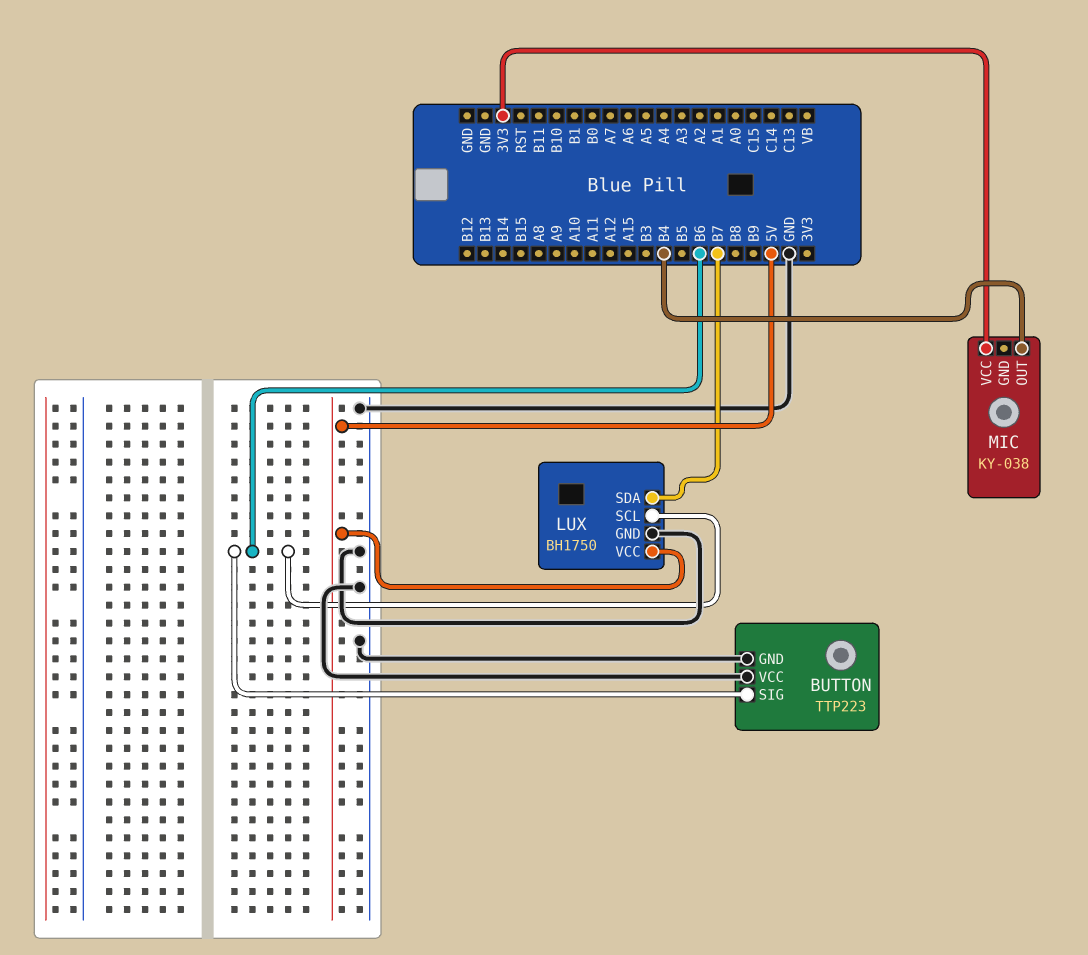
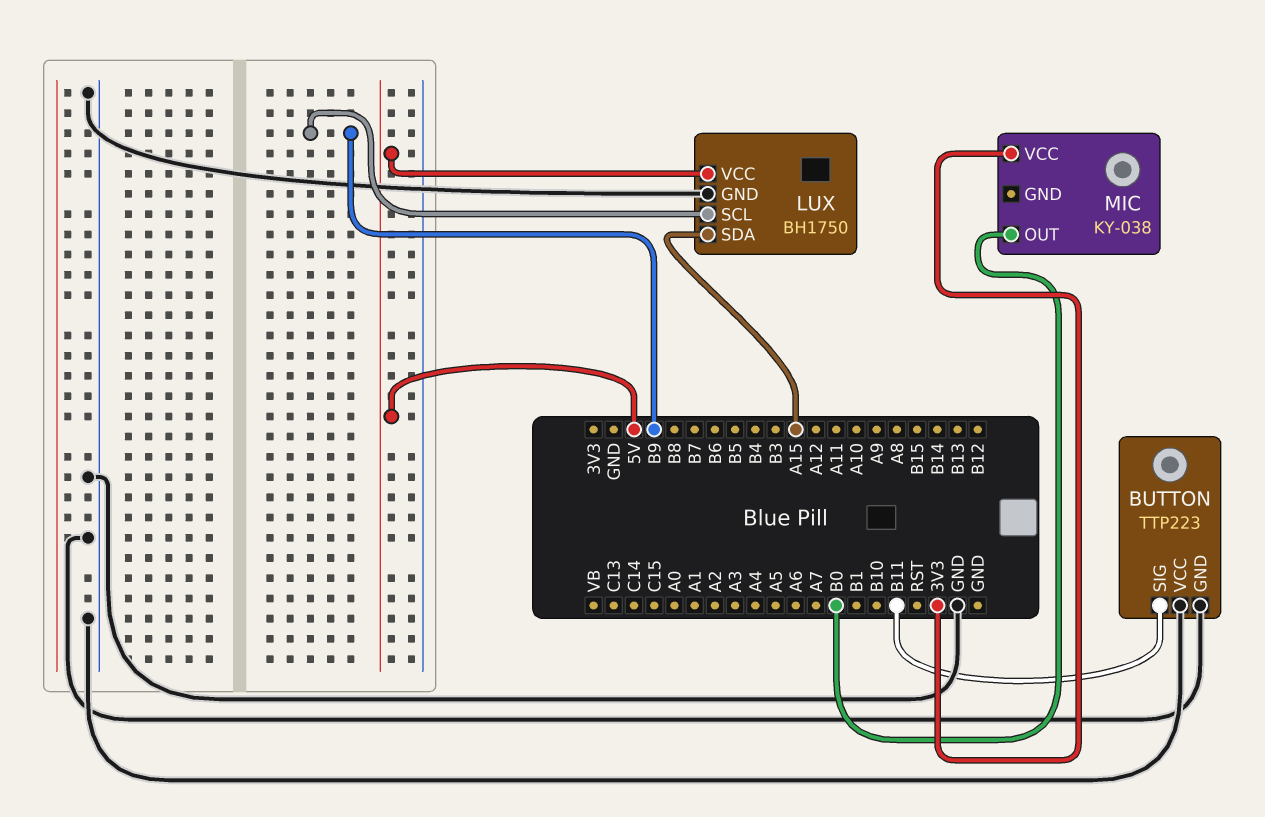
BUTTON pin SIG: B6 -> B11
LUX pin SCL: B6 -> B9
LUX pin SDA: B7 -> A15
MIC pin OUT: B4 -> B0

